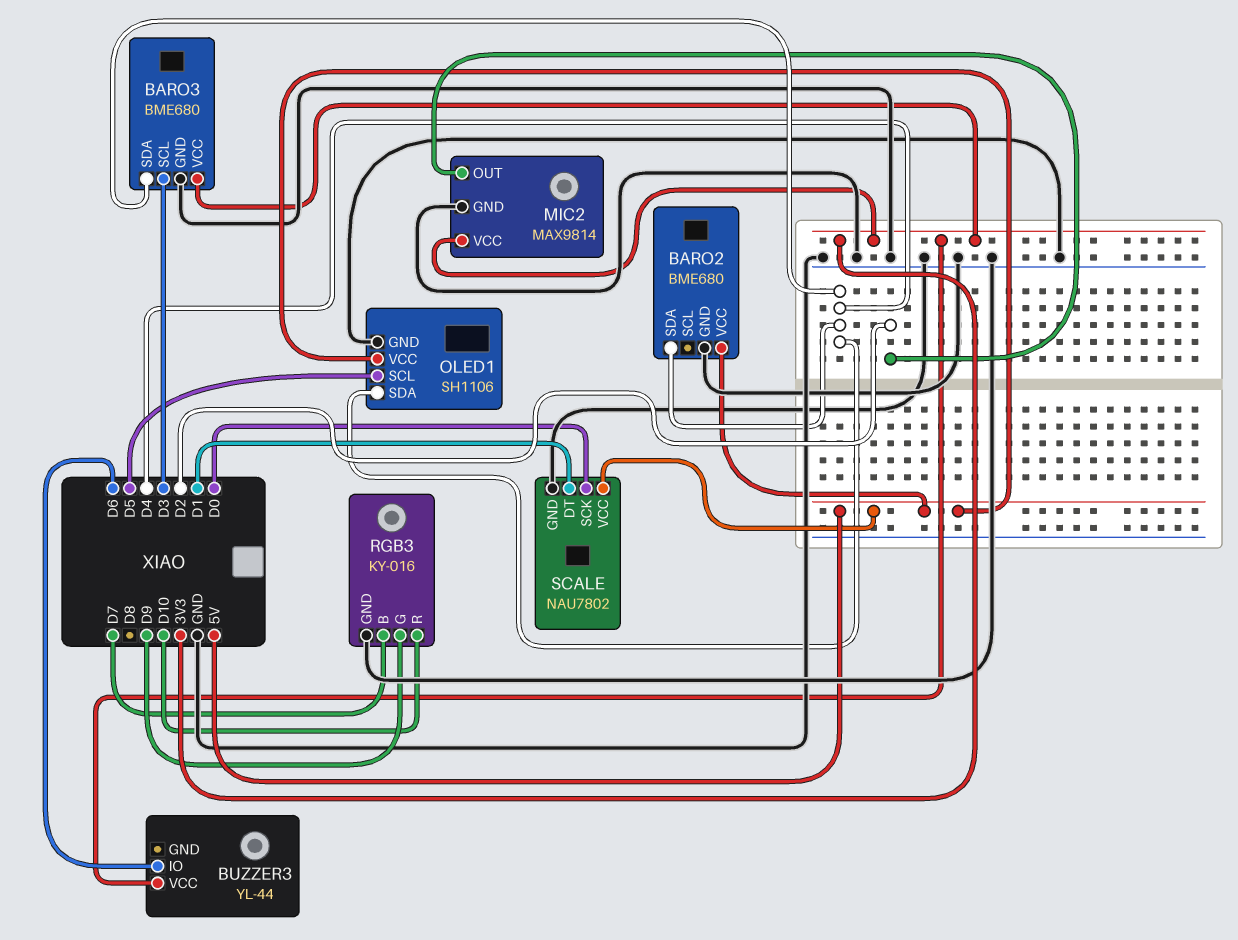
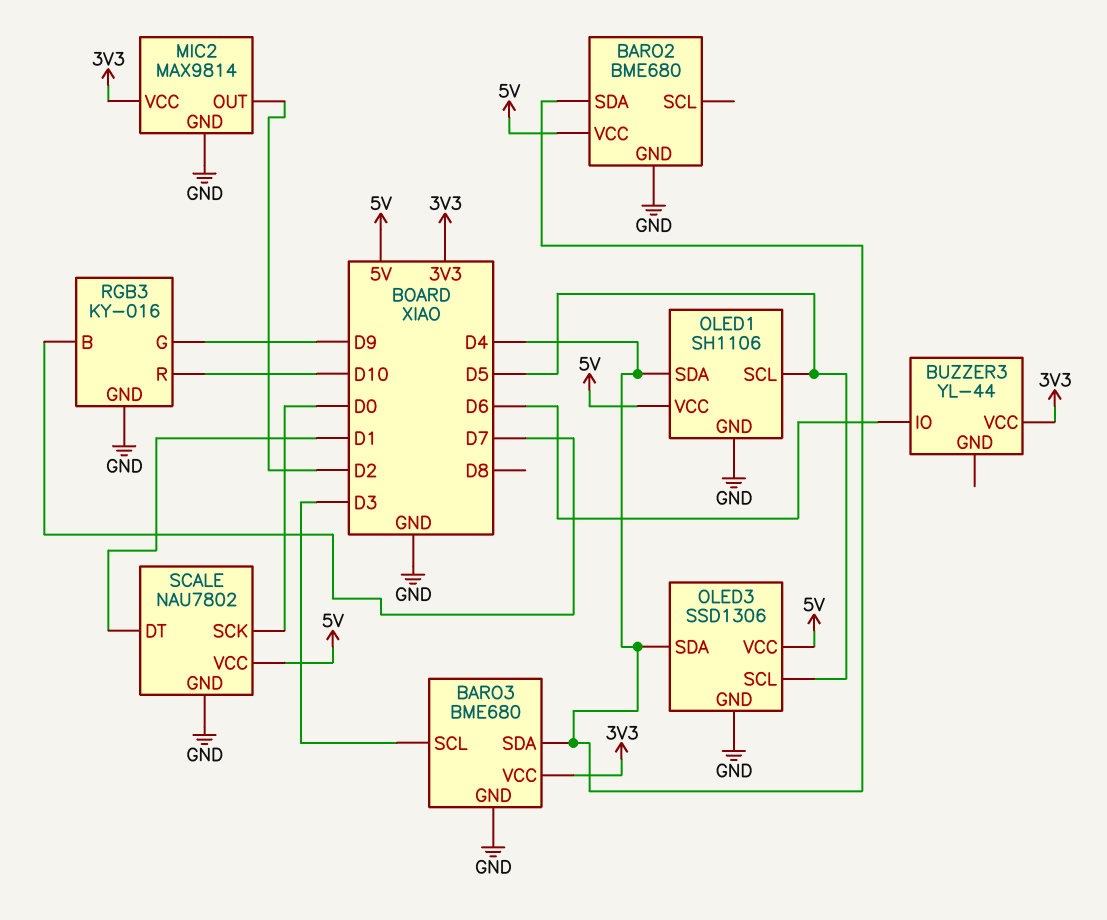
OLED3: none -> SSD1306
OLED3 pin GND: none -> GND
OLED3 pin SCL: none -> D5
OLED3 pin SDA: none -> D4
OLED3 pin VCC: none -> 5V

